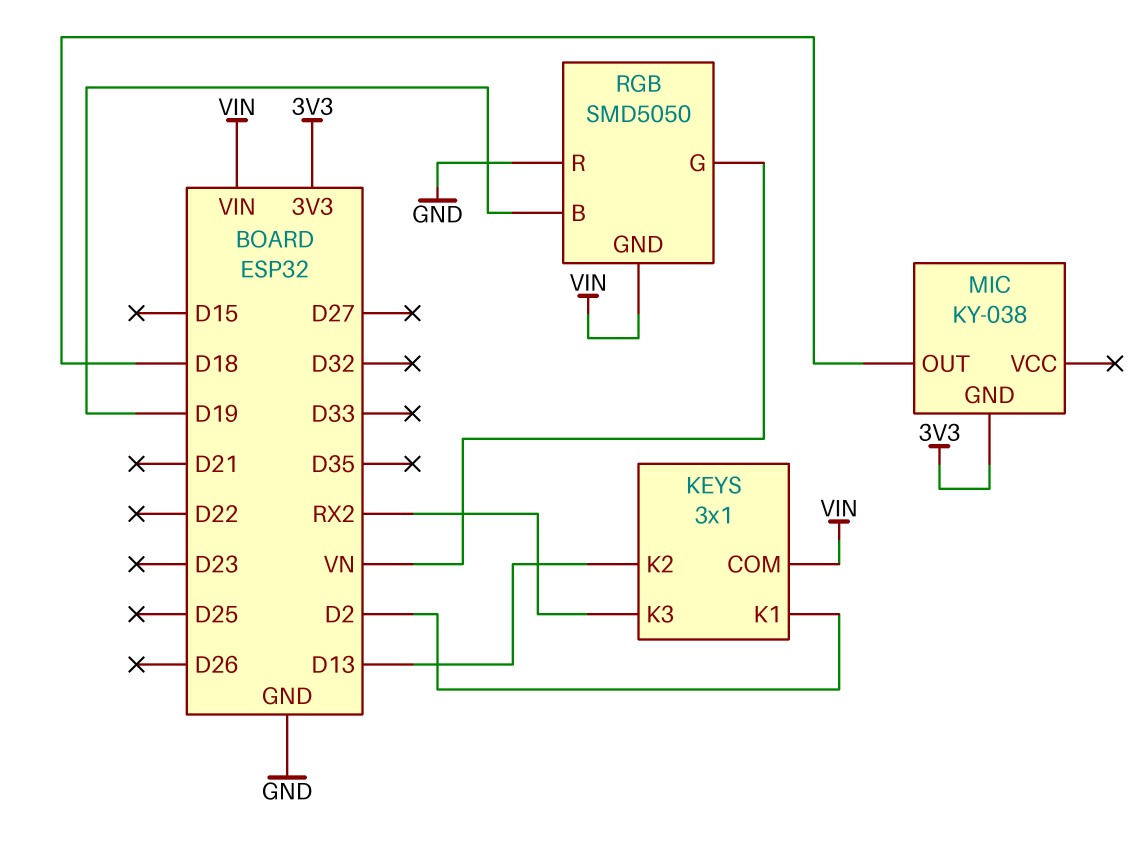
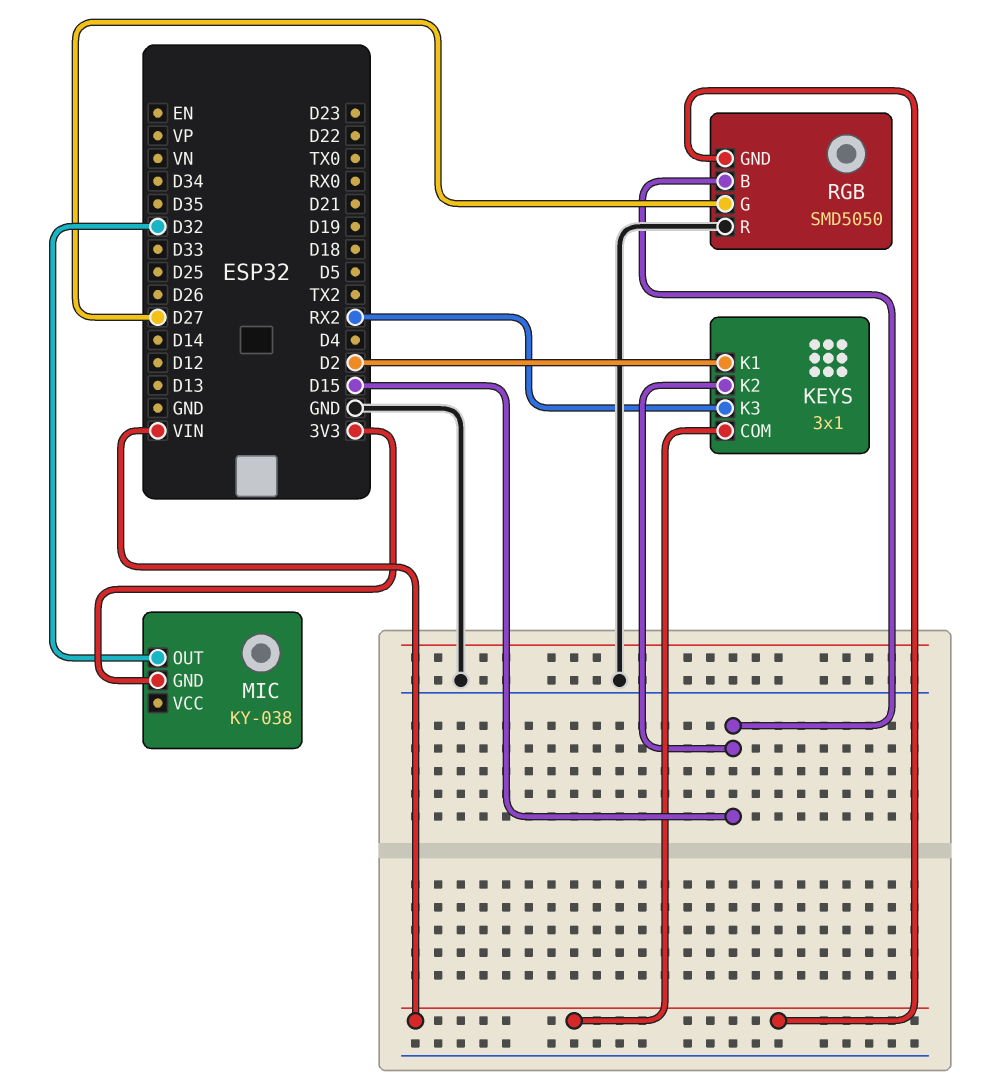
KEYS pin K2: D13 -> D15
MIC pin OUT: D18 -> D32
RGB pin B: D19 -> D15
RGB pin G: VN -> D27

